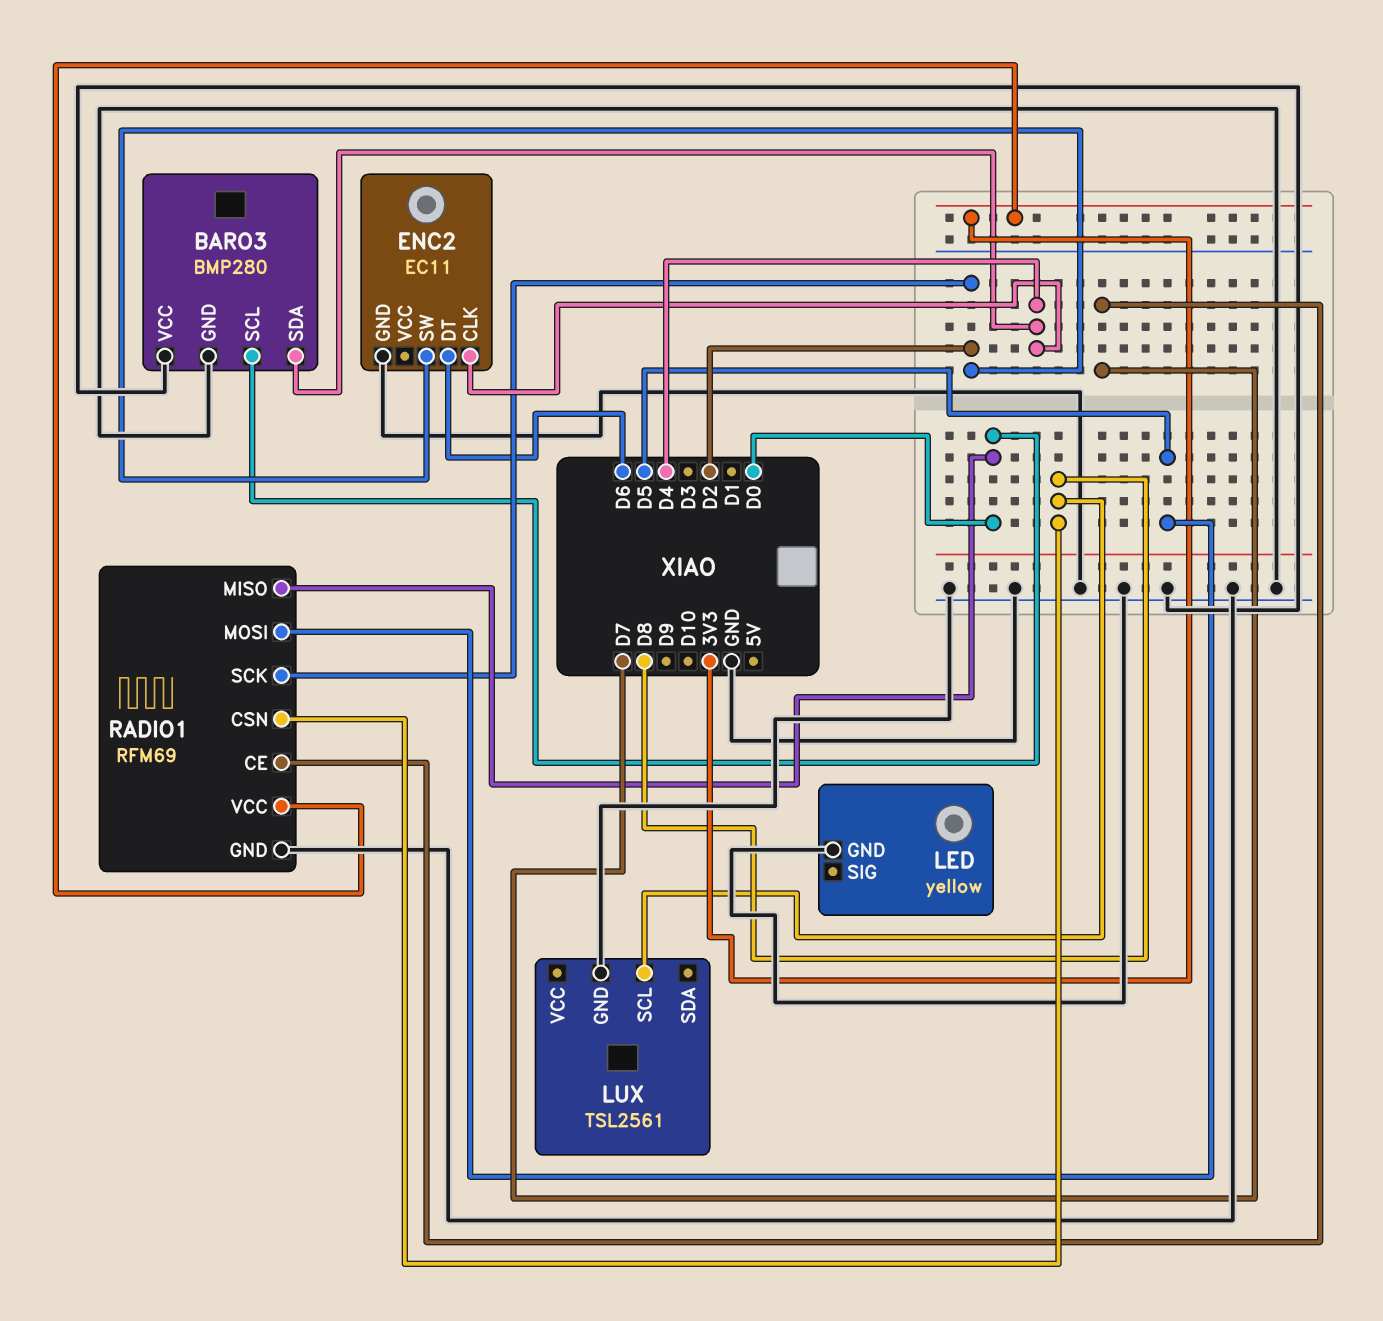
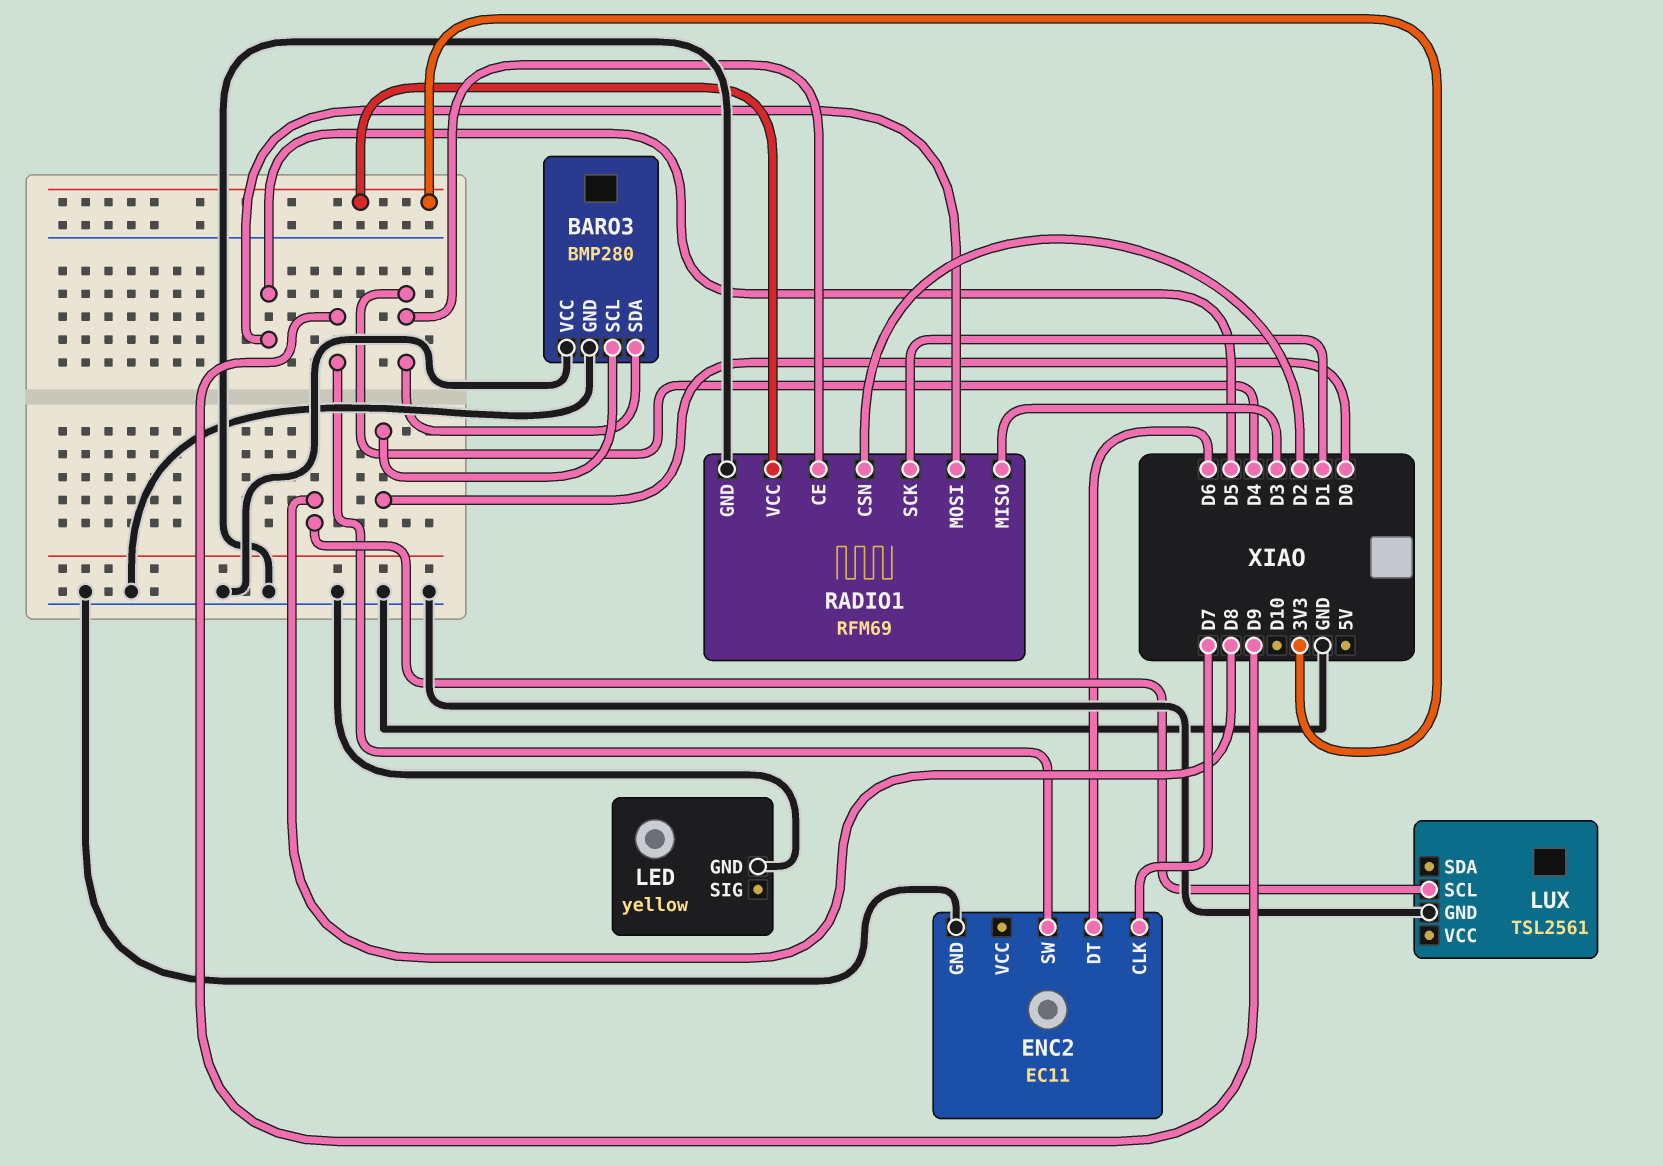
ENC2 pin CLK: D4 -> D7
ENC2 pin SW: D2 -> D9
RADIO1 pin CE: D7 -> D4
RADIO1 pin CSN: D8 -> D2
RADIO1 pin MISO: D0 -> D3
RADIO1 pin SCK: D2 -> D1

